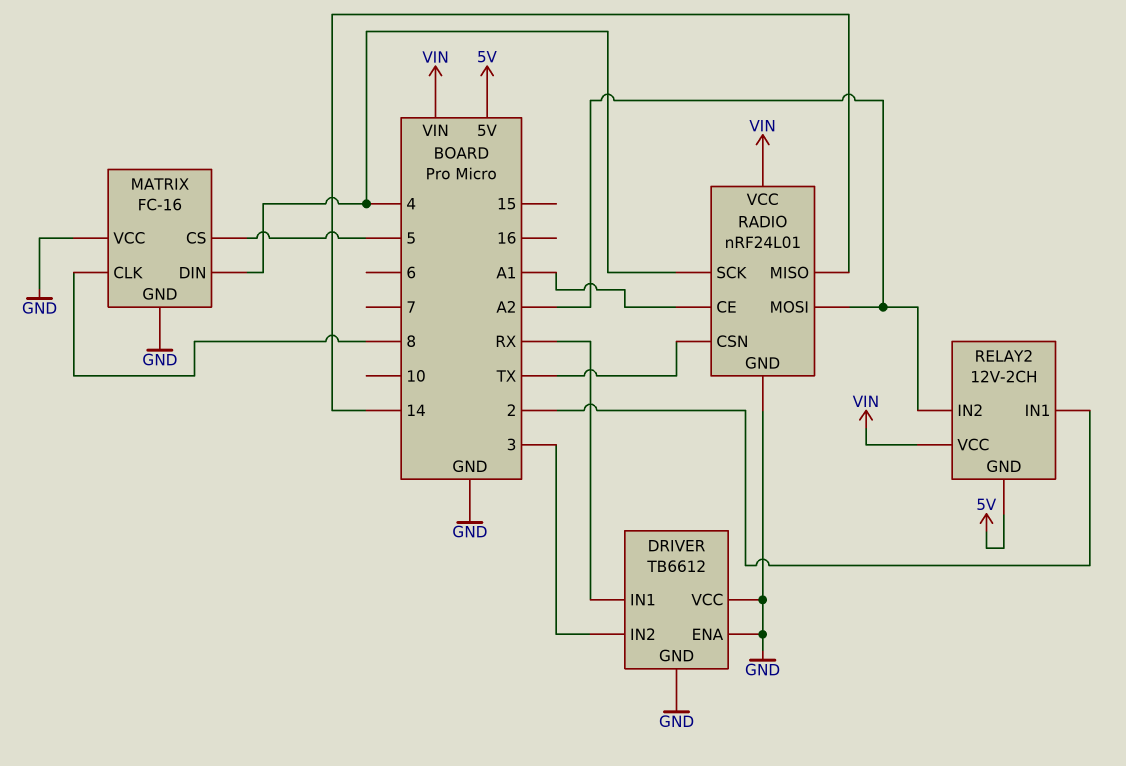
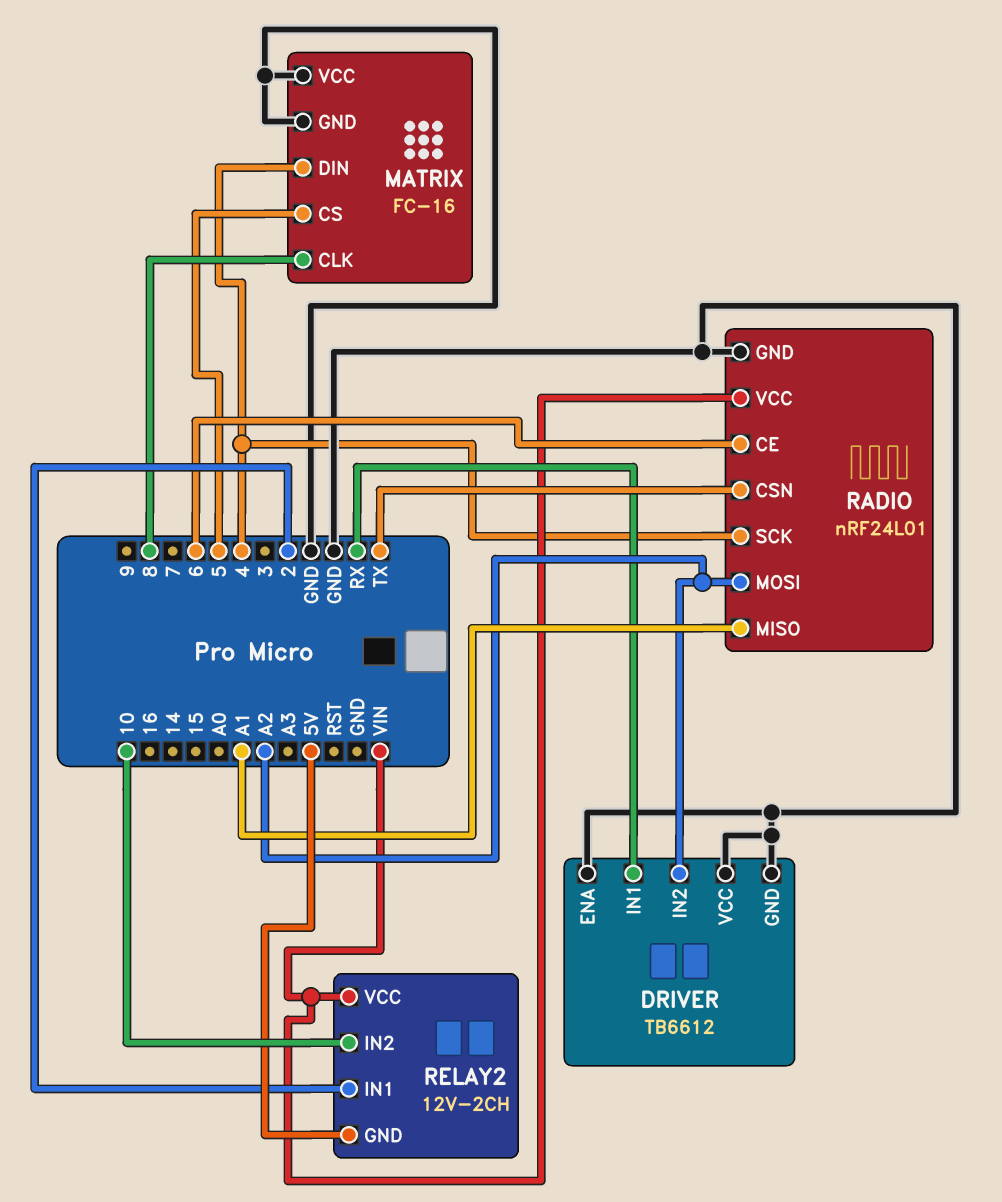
DRIVER pin IN2: 3 -> A2
RADIO pin CE: A1 -> 6
RADIO pin MISO: 14 -> A1
RELAY2 pin IN2: A2 -> 10

